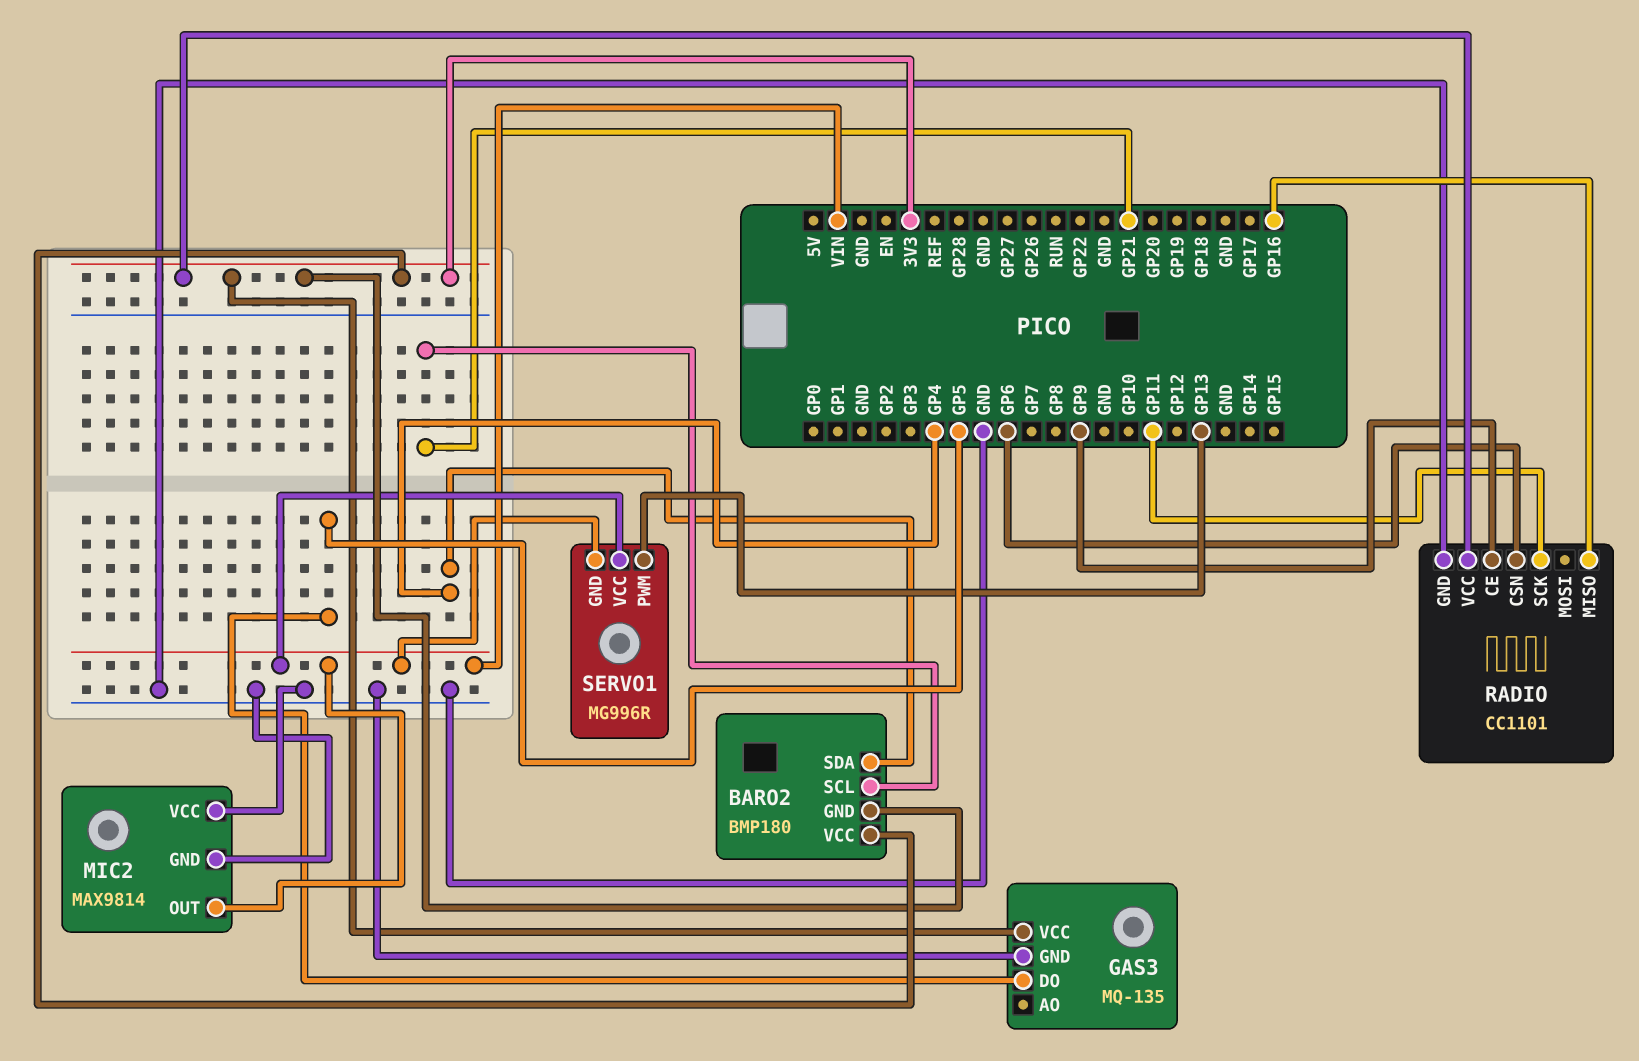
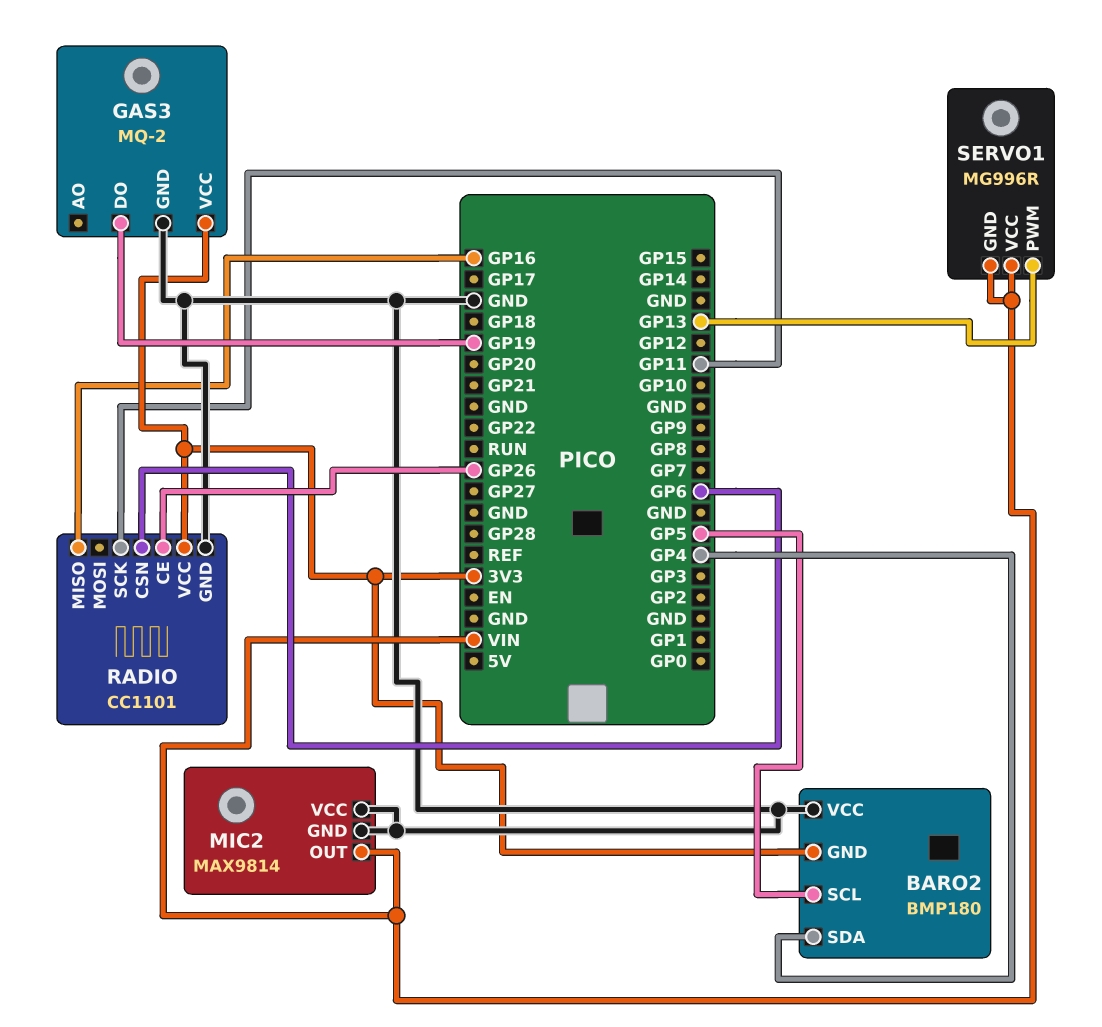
BARO2 pin SCL: GP21 -> GP5
BARO2 pin VCC: 3V3 -> GND
GAS3: MQ-135 -> MQ-2
GAS3 pin DO: GP5 -> GP19
RADIO pin CE: GP9 -> GP26

